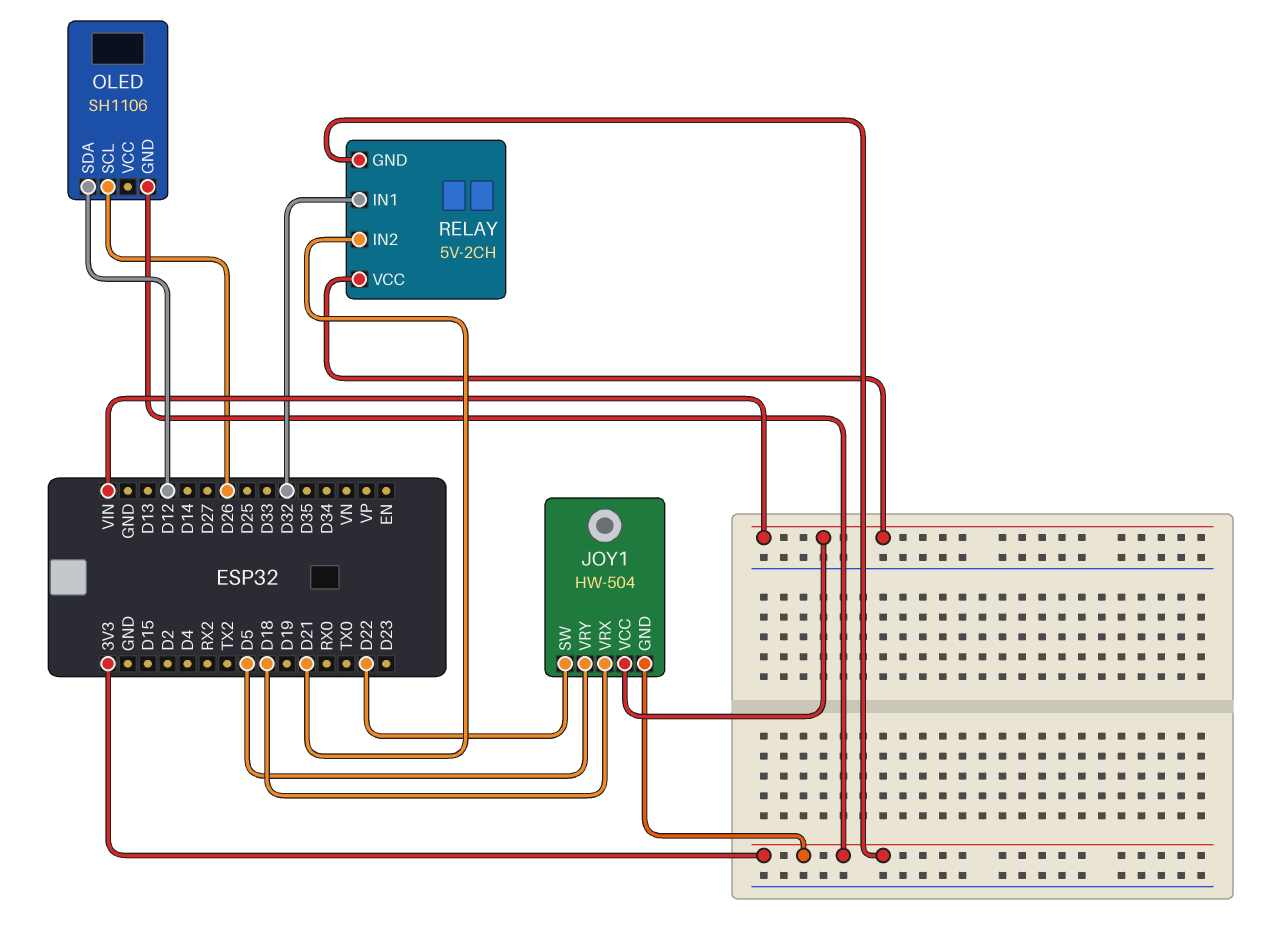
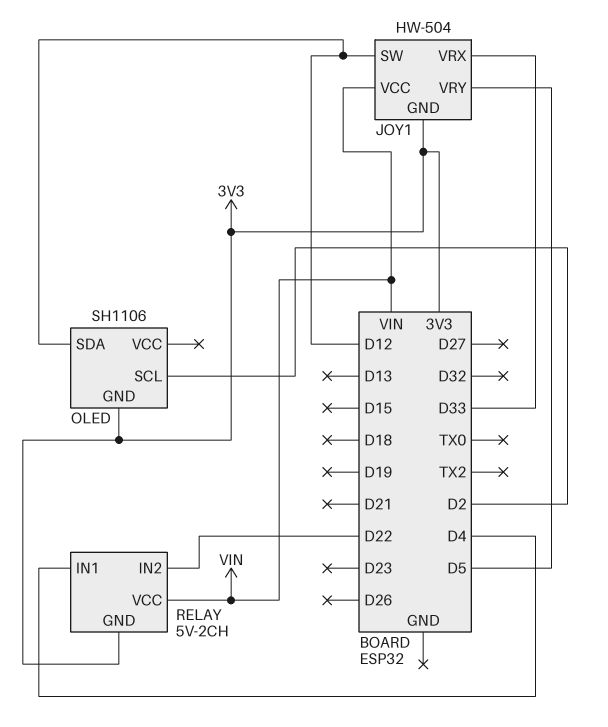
JOY1 pin SW: D22 -> D12
JOY1 pin VRX: D18 -> D33
OLED pin SCL: D26 -> D2
RELAY pin IN1: D32 -> D4
RELAY pin IN2: D21 -> D22

